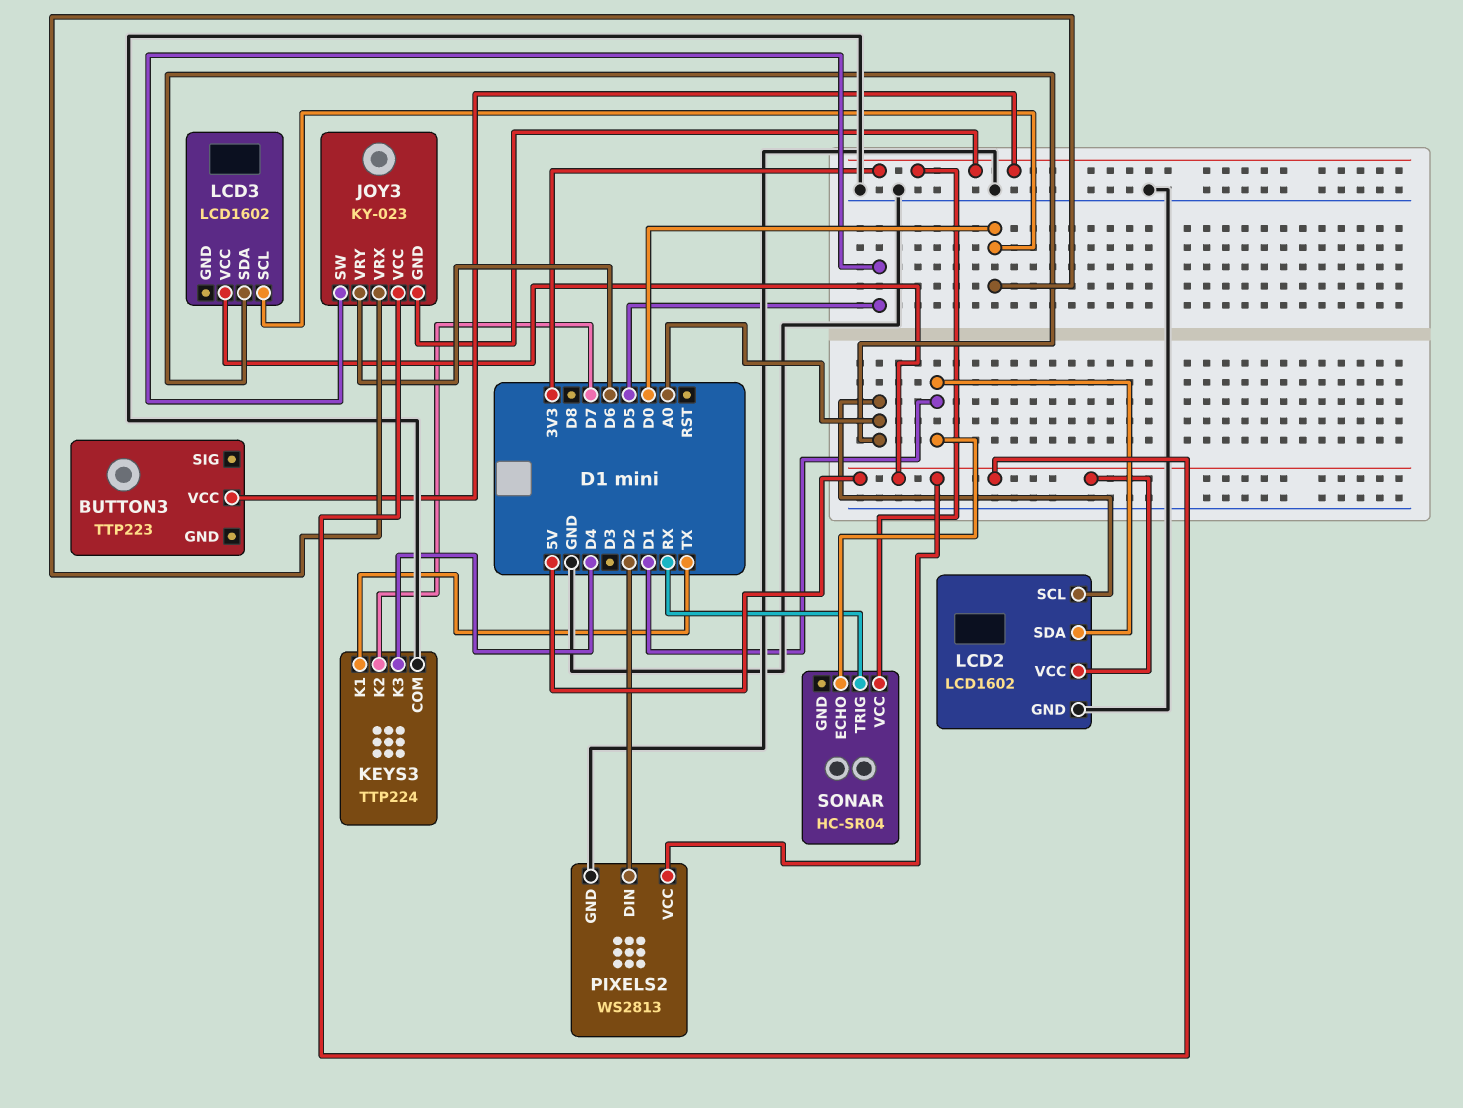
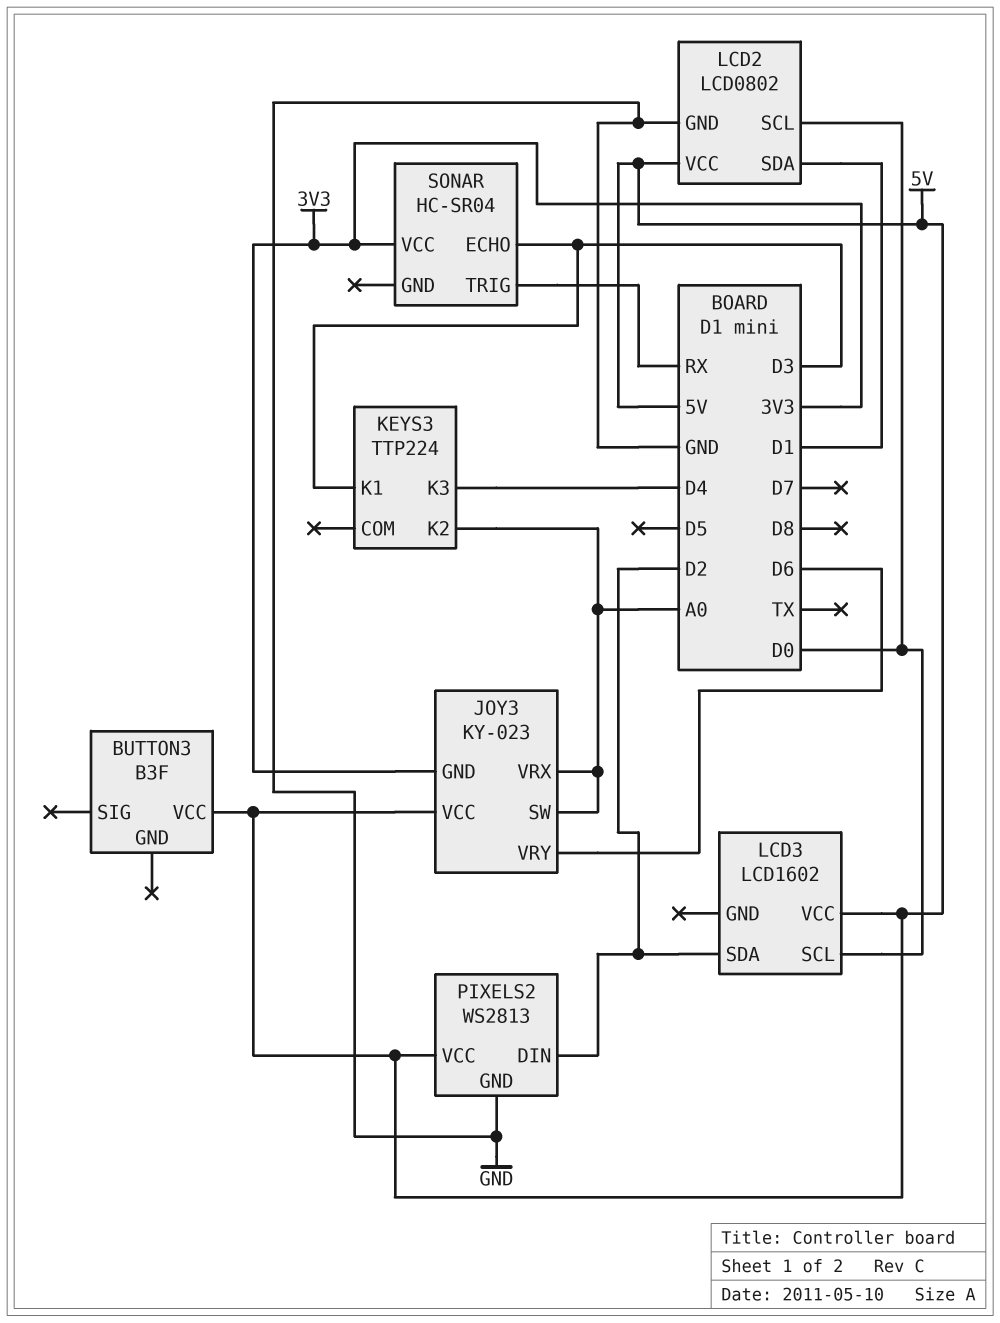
BUTTON3: TTP223 -> B3F
BUTTON3 pin VCC: 3V3 -> 5V
JOY3 pin SW: D5 -> A0
JOY3 pin VRX: D0 -> A0
KEYS3 pin COM: GND -> none
KEYS3 pin K1: TX -> D3
KEYS3 pin K2: D7 -> A0
LCD2: LCD1602 -> LCD0802
LCD2 pin SCL: A0 -> D0
LCD3 pin SDA: A0 -> D2
SONAR pin ECHO: D1 -> D3

